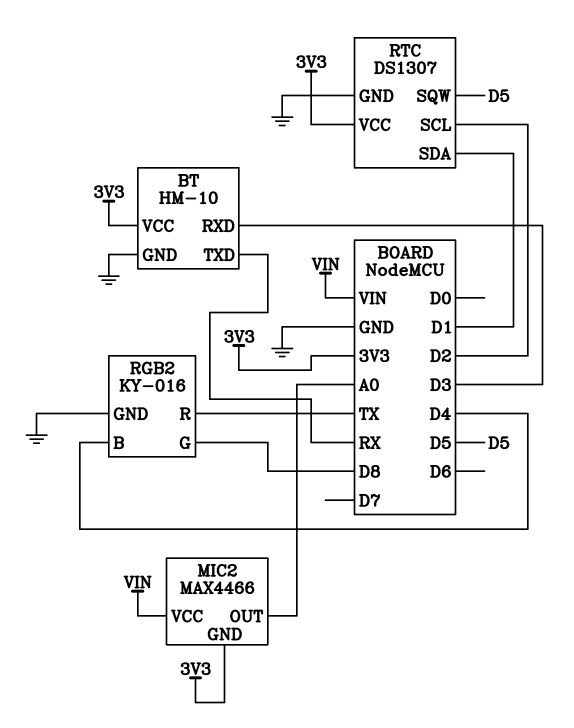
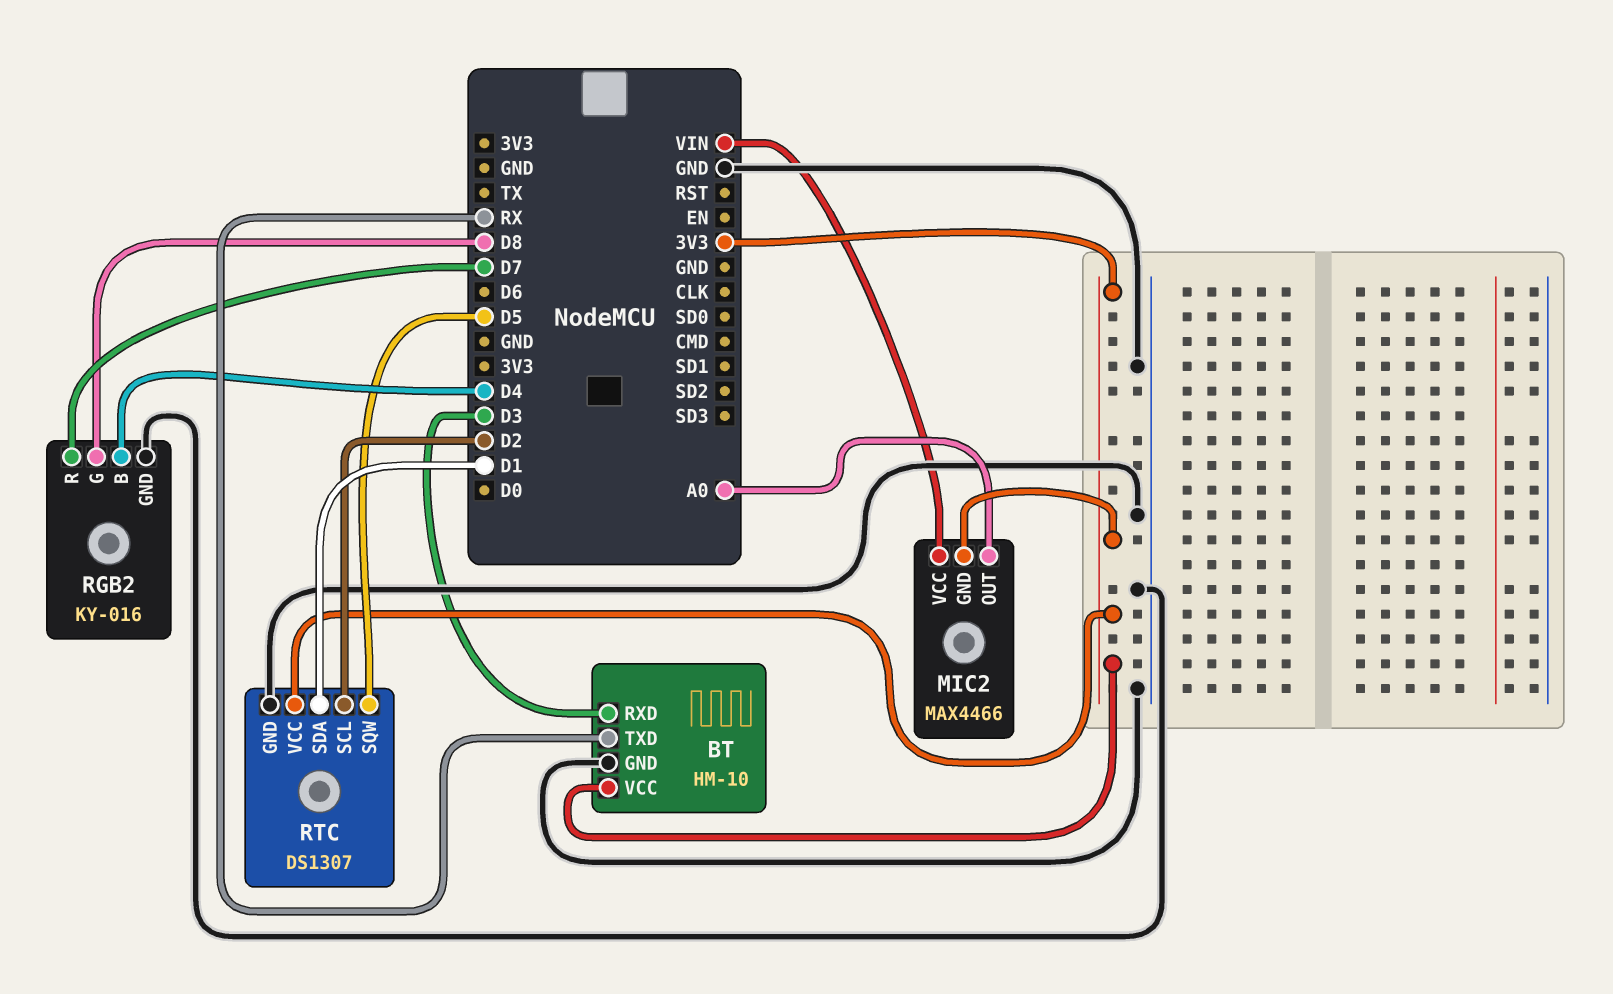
RGB2 pin R: TX -> D7

